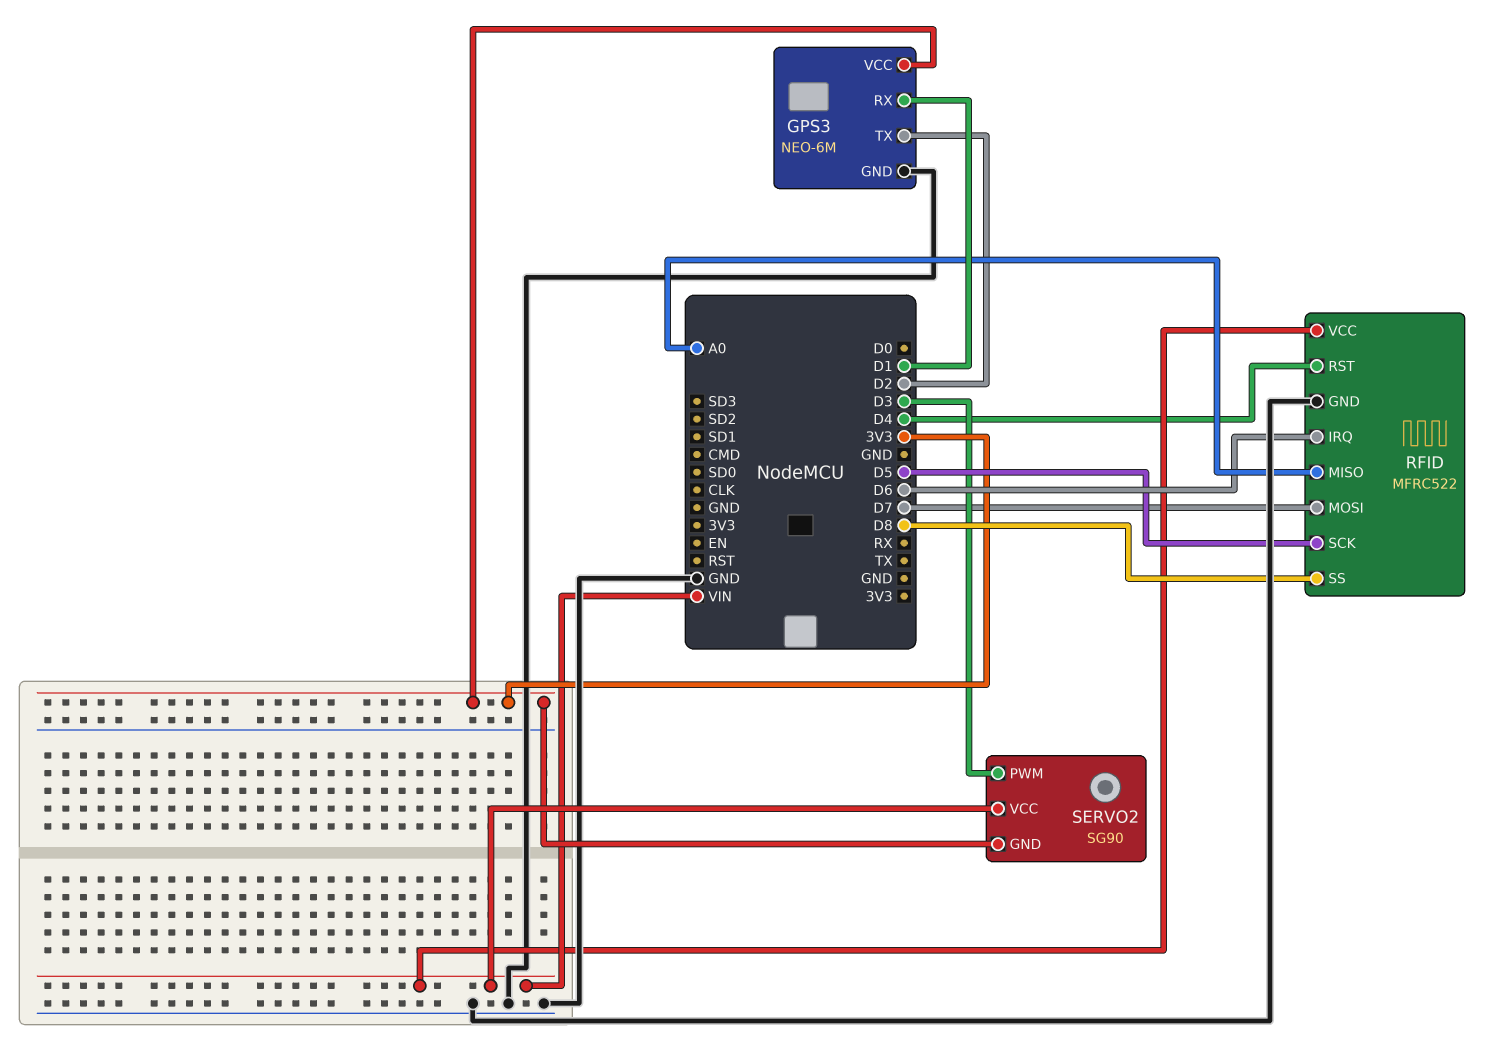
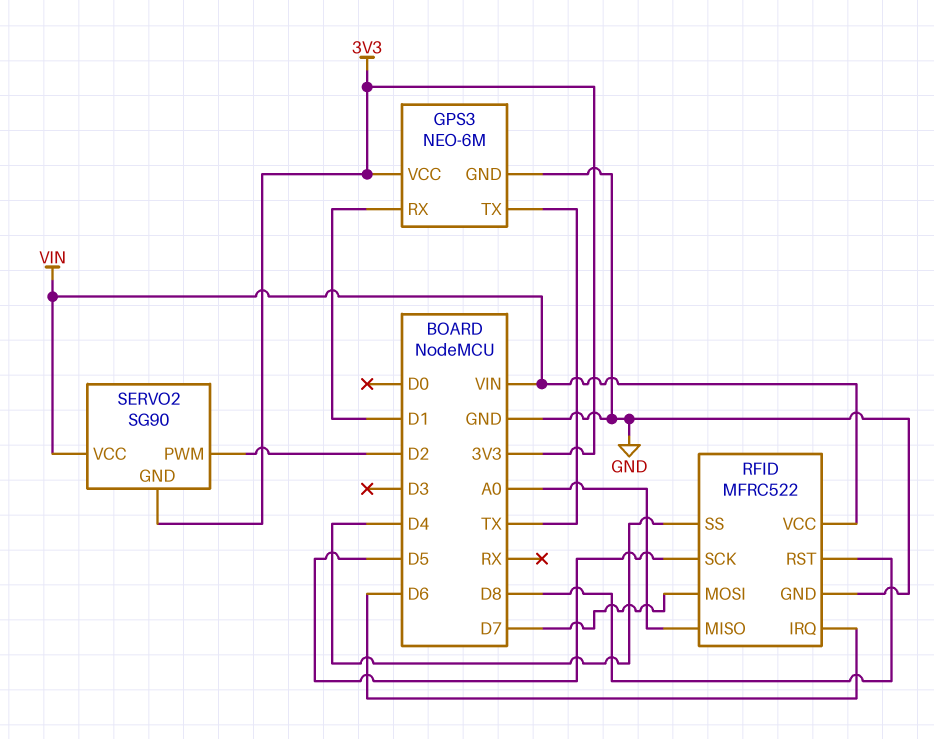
GPS3 pin TX: D2 -> TX
RFID pin RST: D4 -> D8
RFID pin SS: D8 -> D4
SERVO2 pin PWM: D3 -> D2

